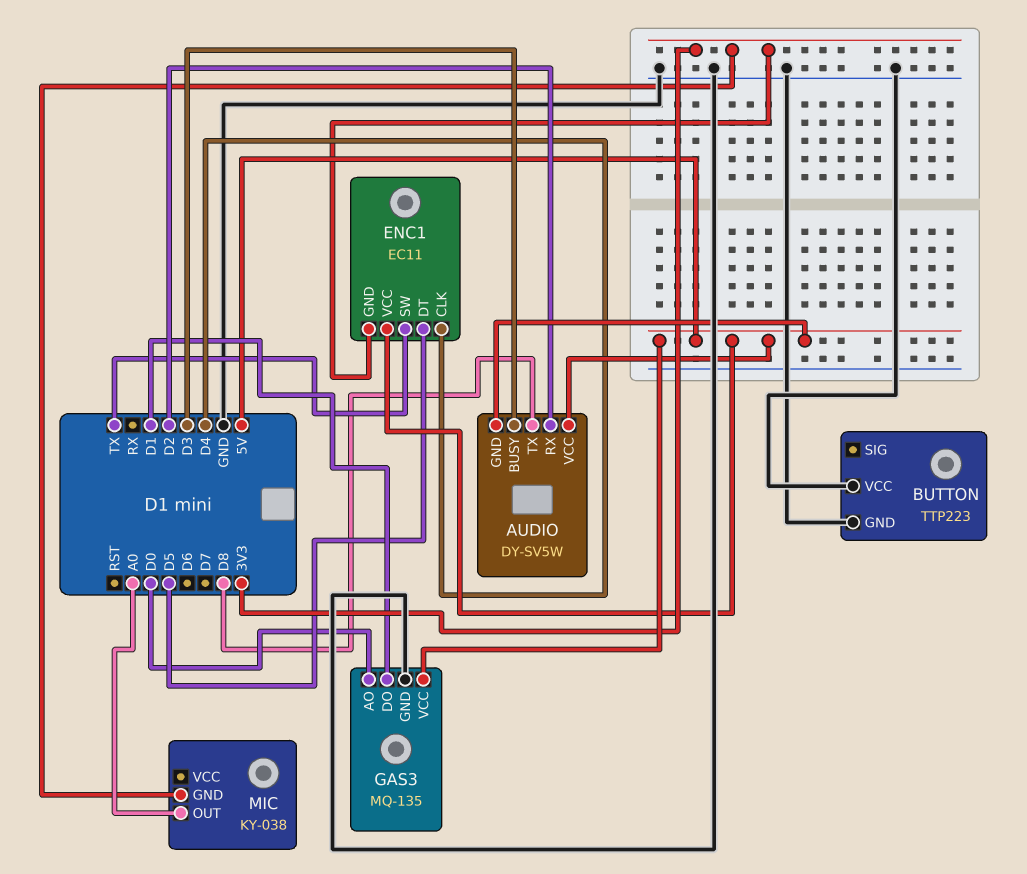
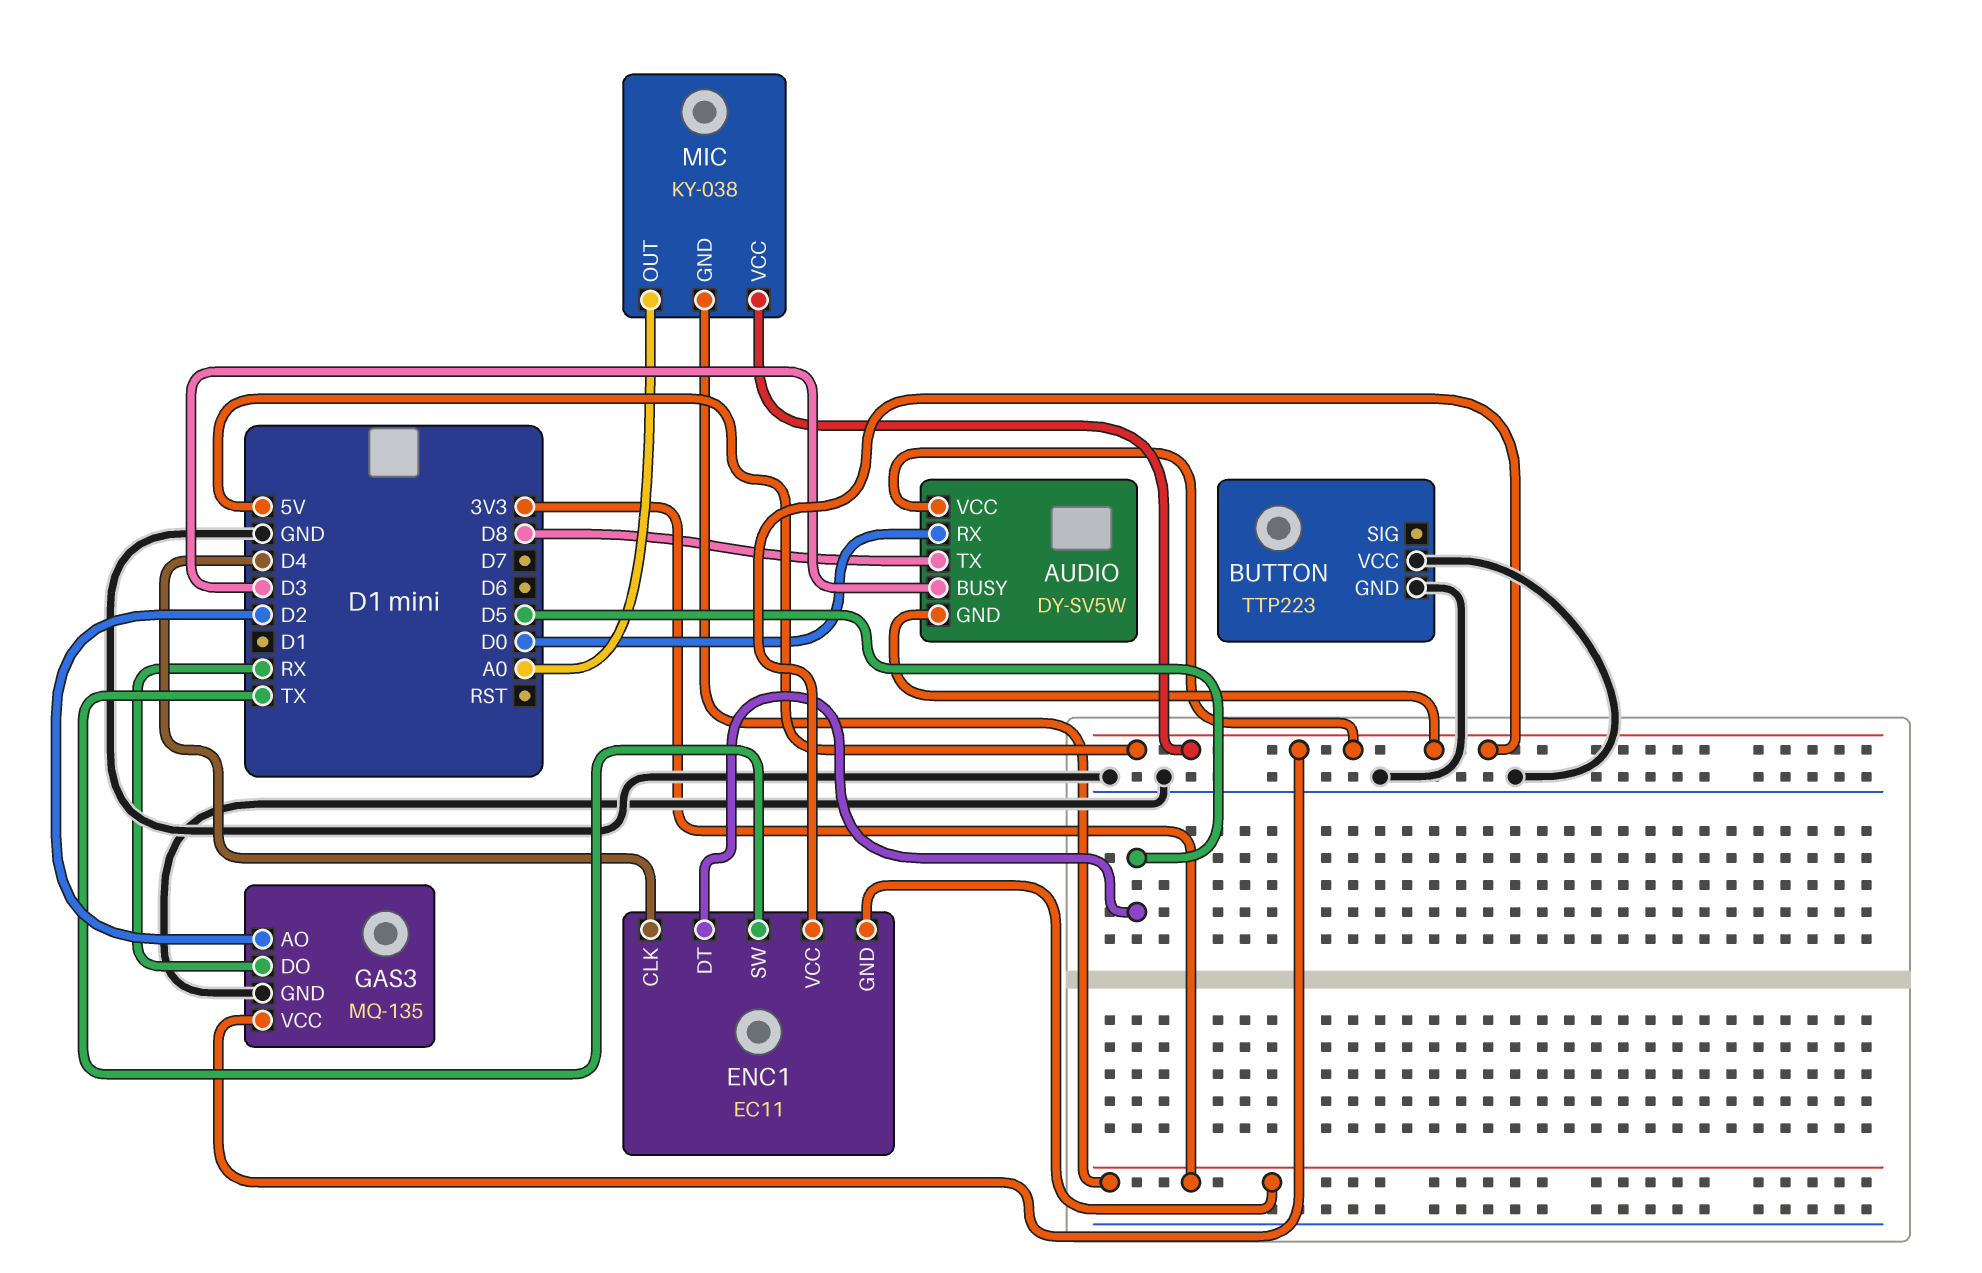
AUDIO pin RX: D2 -> D0
GAS3 pin AO: D0 -> D2
GAS3 pin DO: D1 -> RX
MIC pin VCC: none -> 5V

